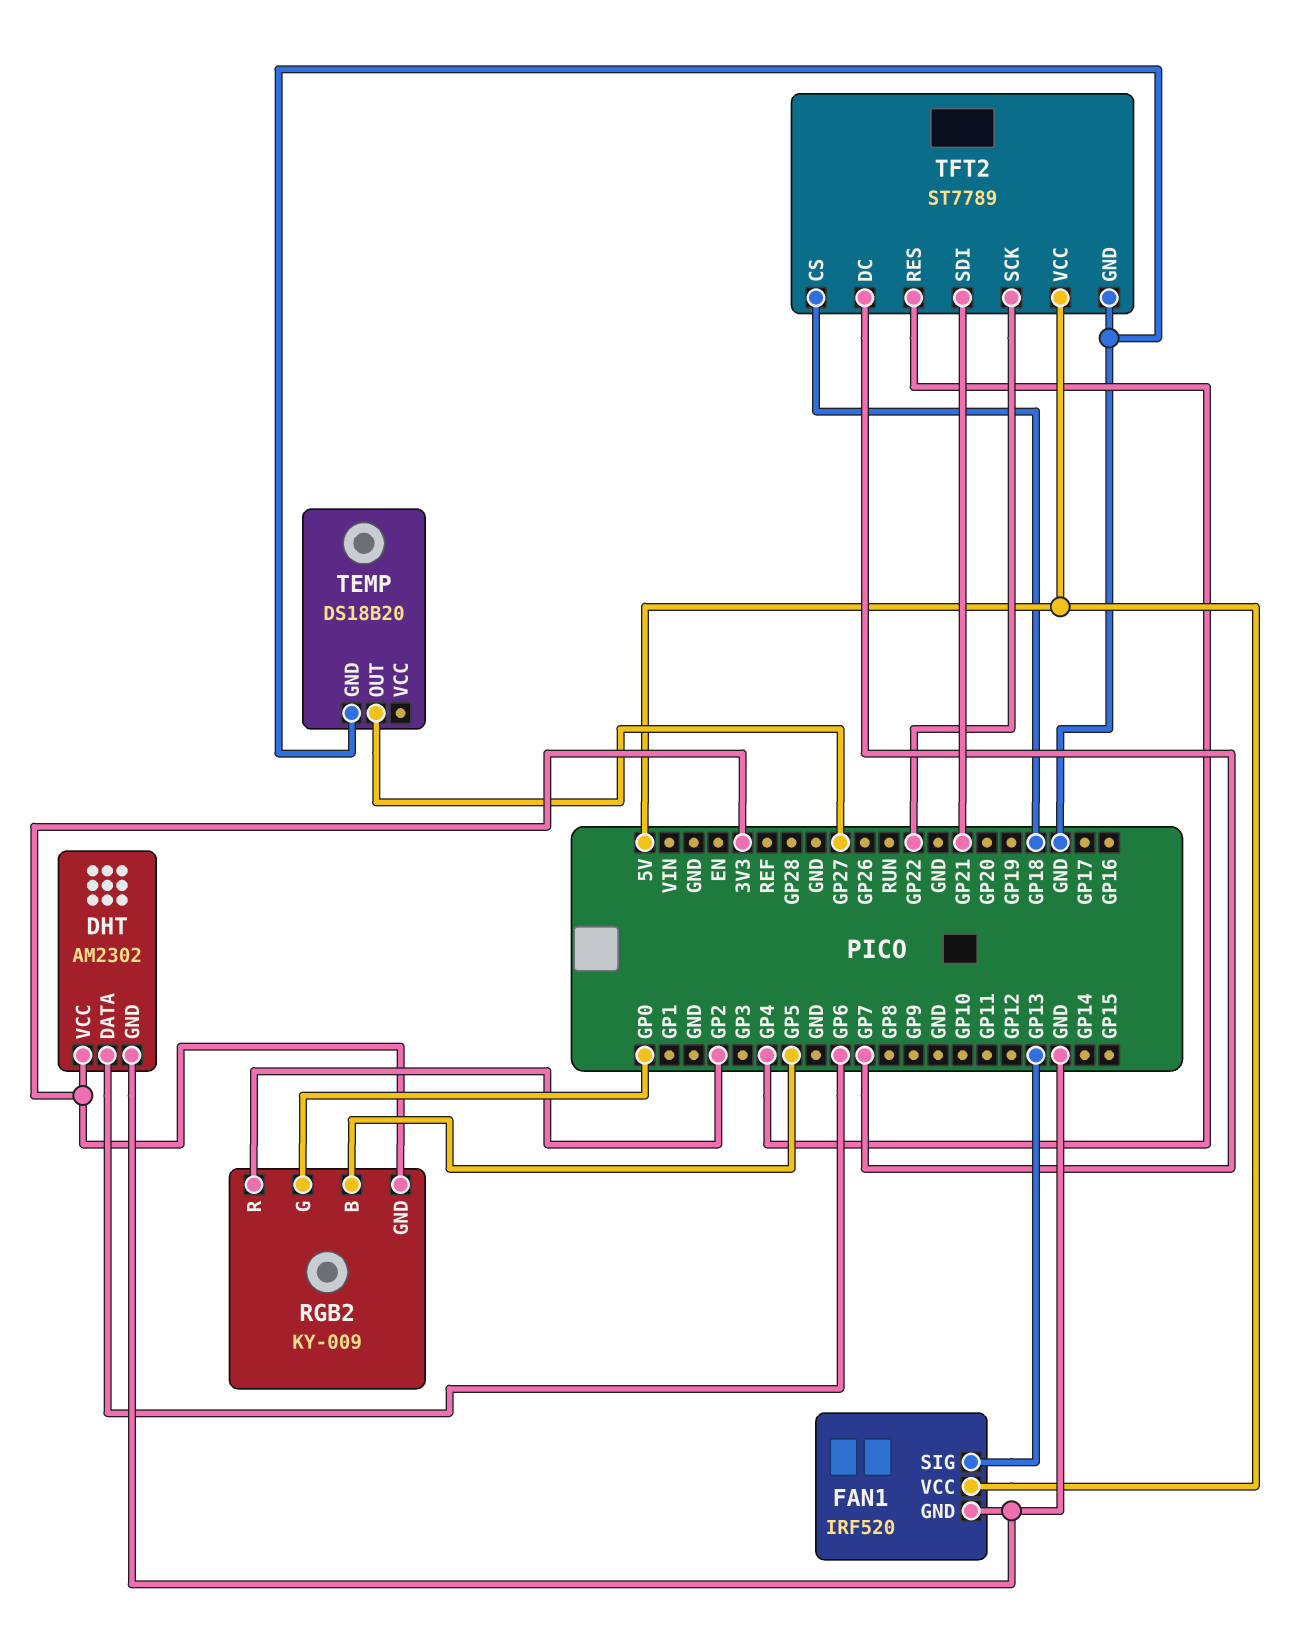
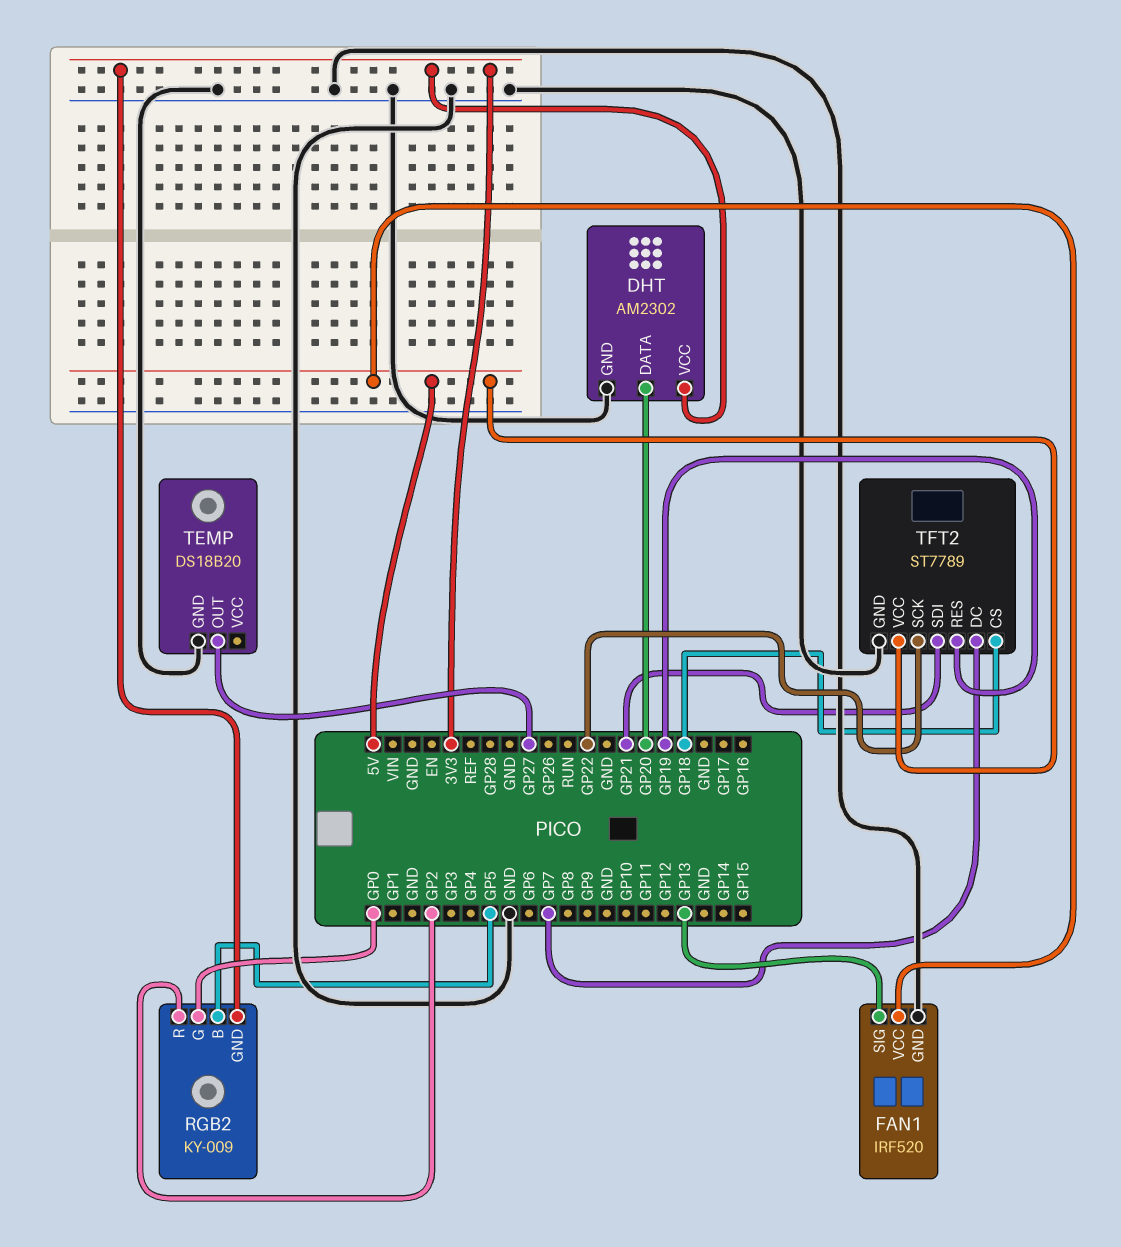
DHT pin DATA: GP6 -> GP20
TFT2 pin RES: GP4 -> GP19

